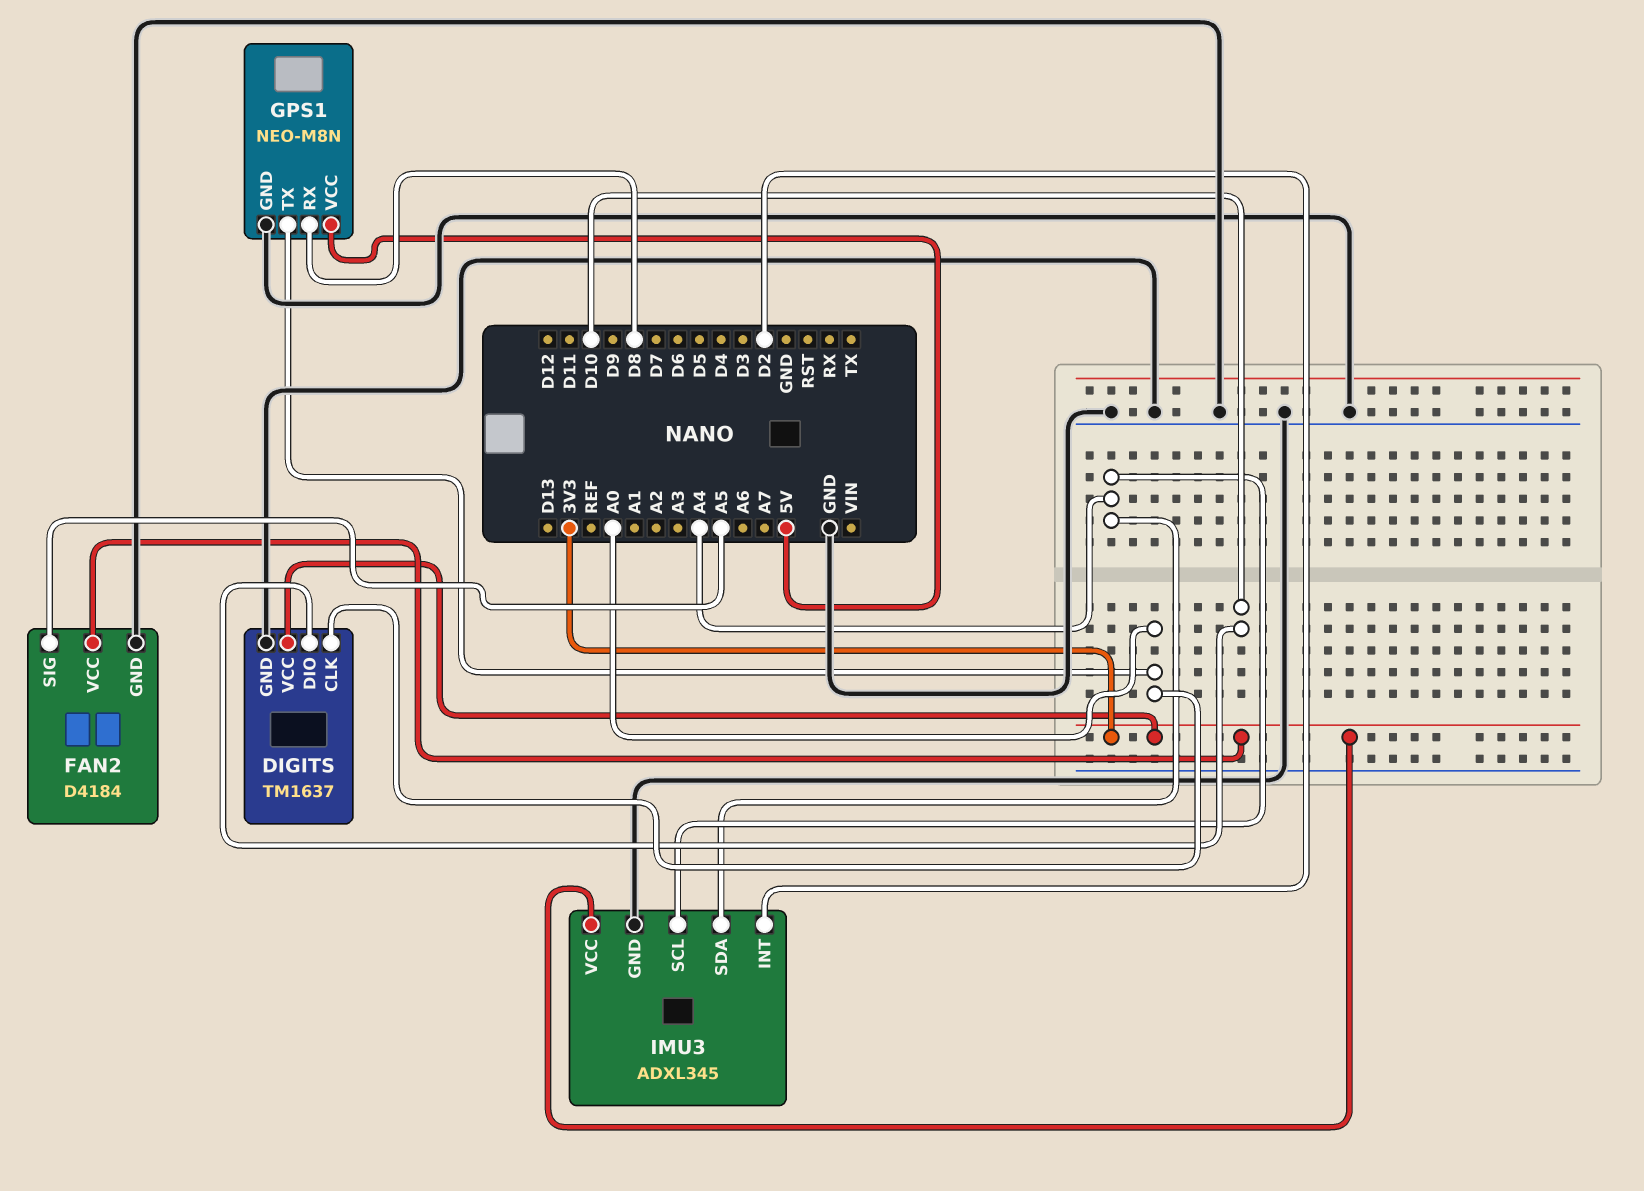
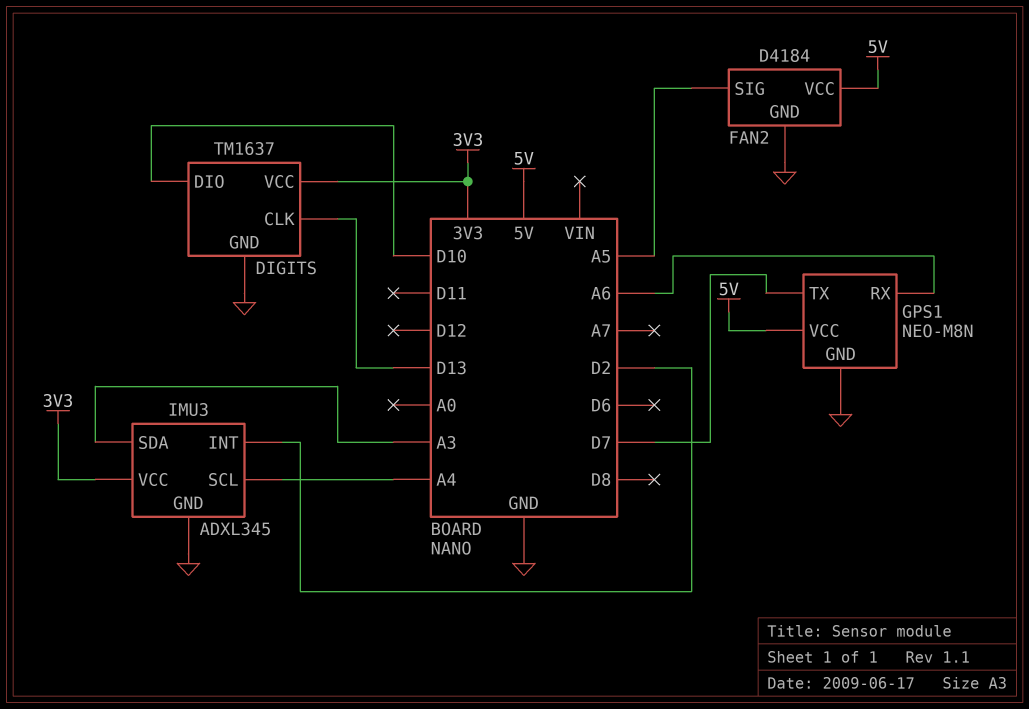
DIGITS pin CLK: A0 -> D13
FAN2 pin VCC: 3V3 -> 5V
GPS1 pin RX: D8 -> A6
GPS1 pin TX: A0 -> D7
IMU3 pin SDA: A4 -> A3

